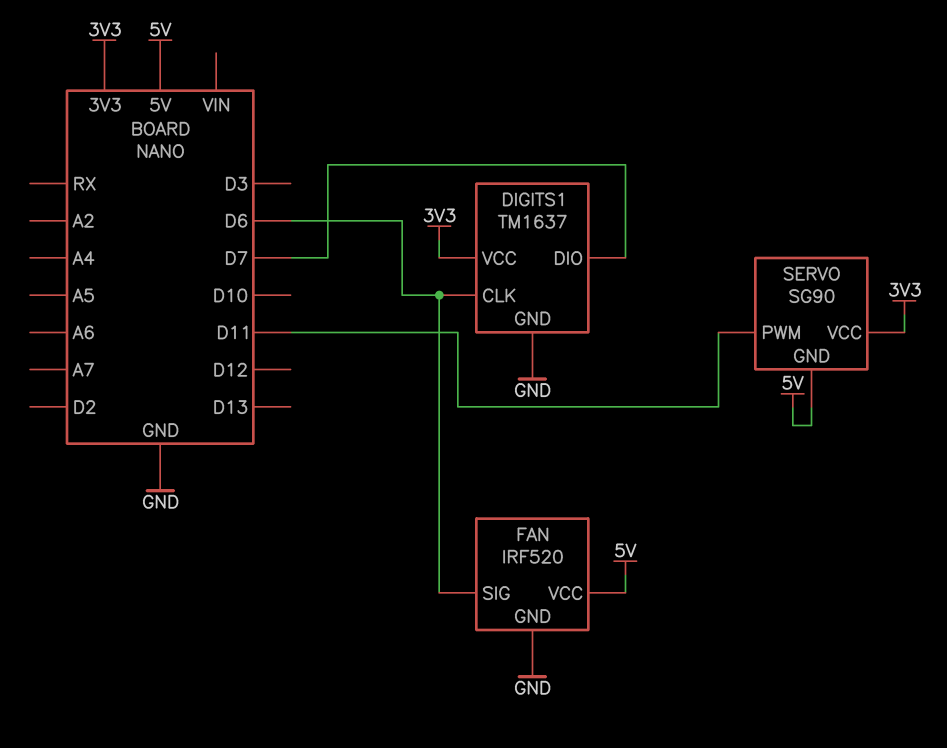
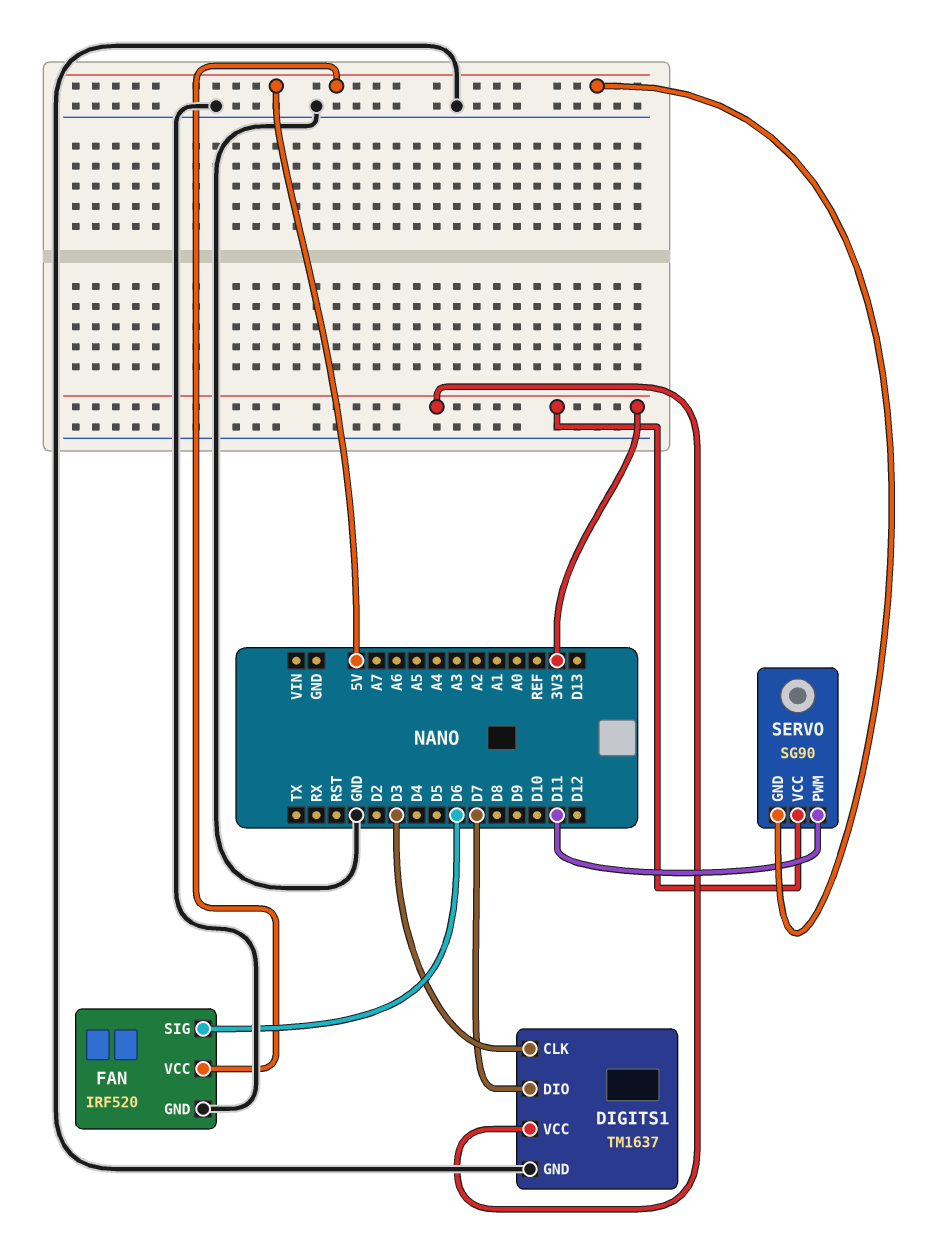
DIGITS1 pin CLK: D6 -> D3

